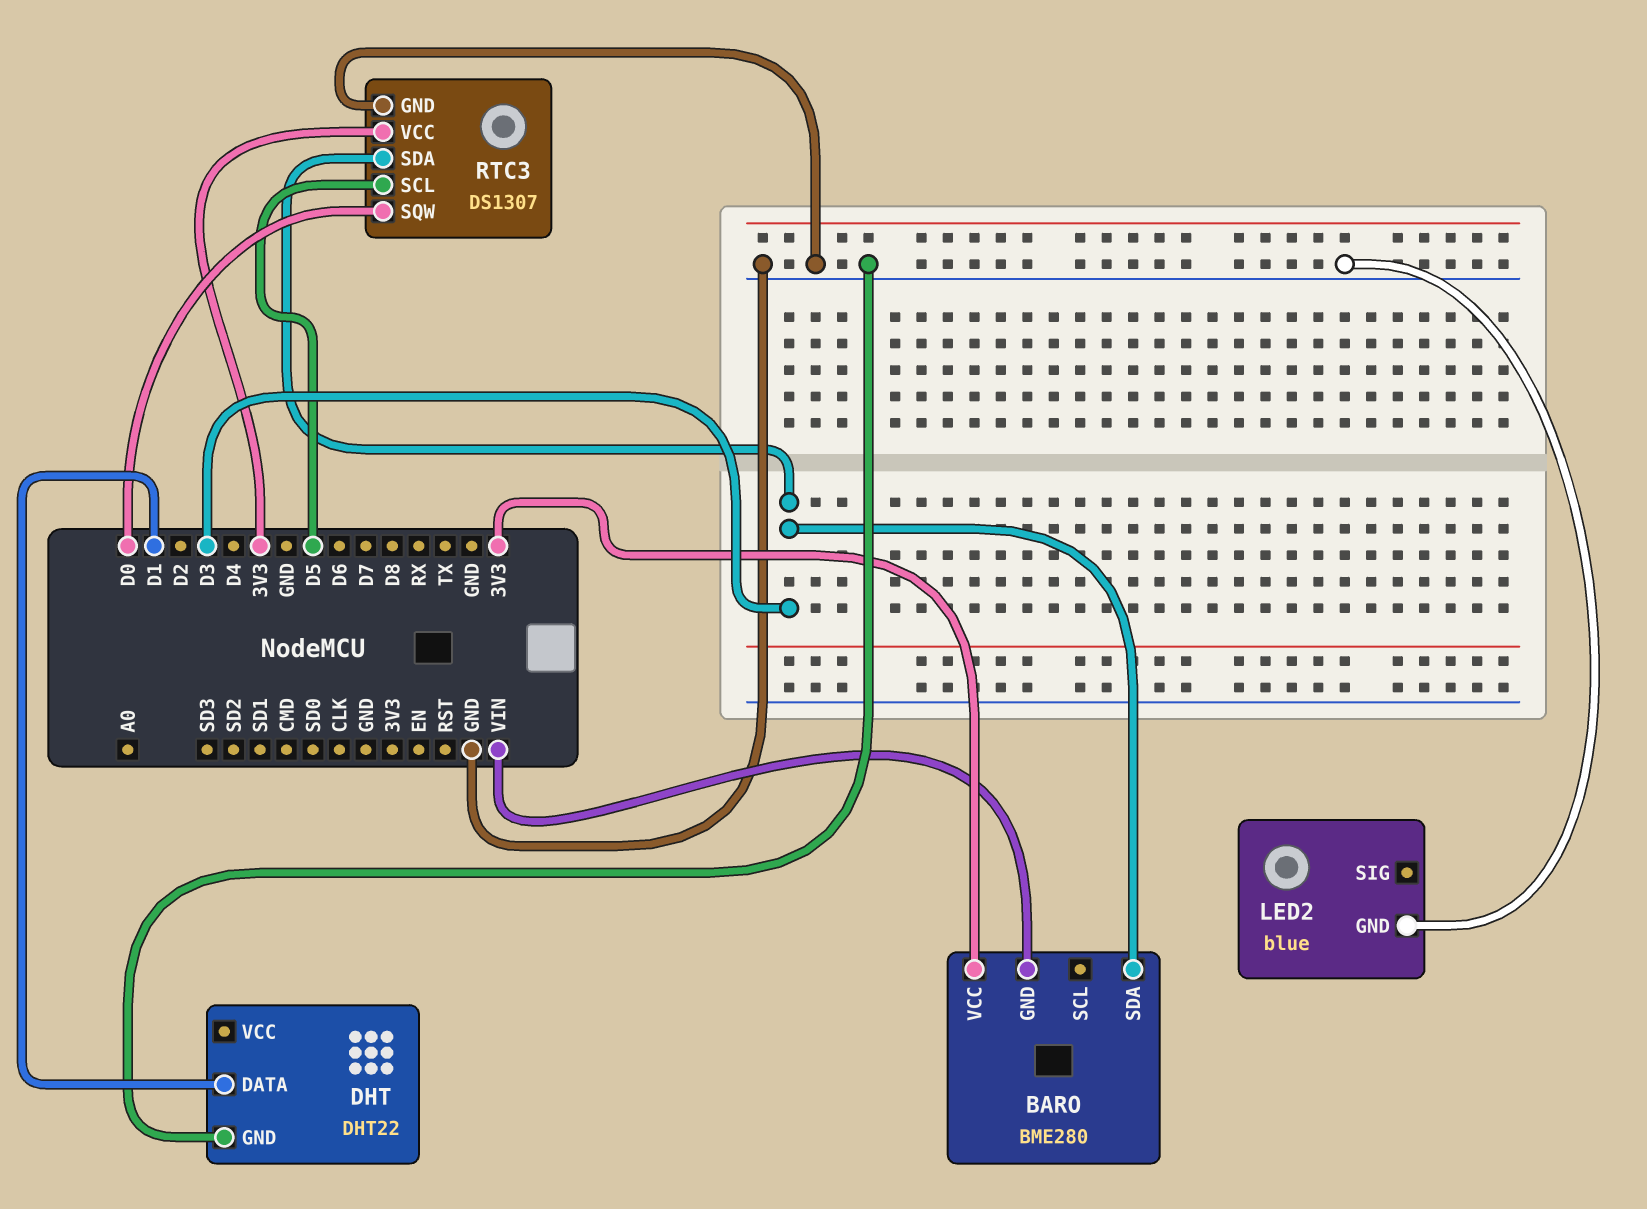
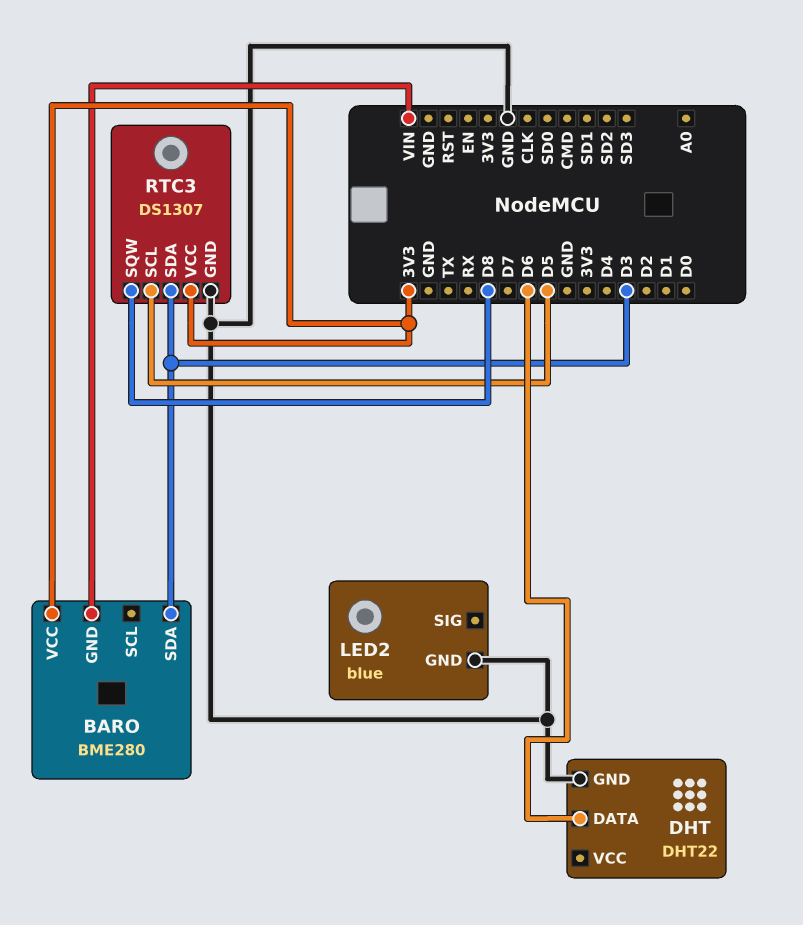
DHT pin DATA: D1 -> D6
RTC3 pin SQW: D0 -> D8

